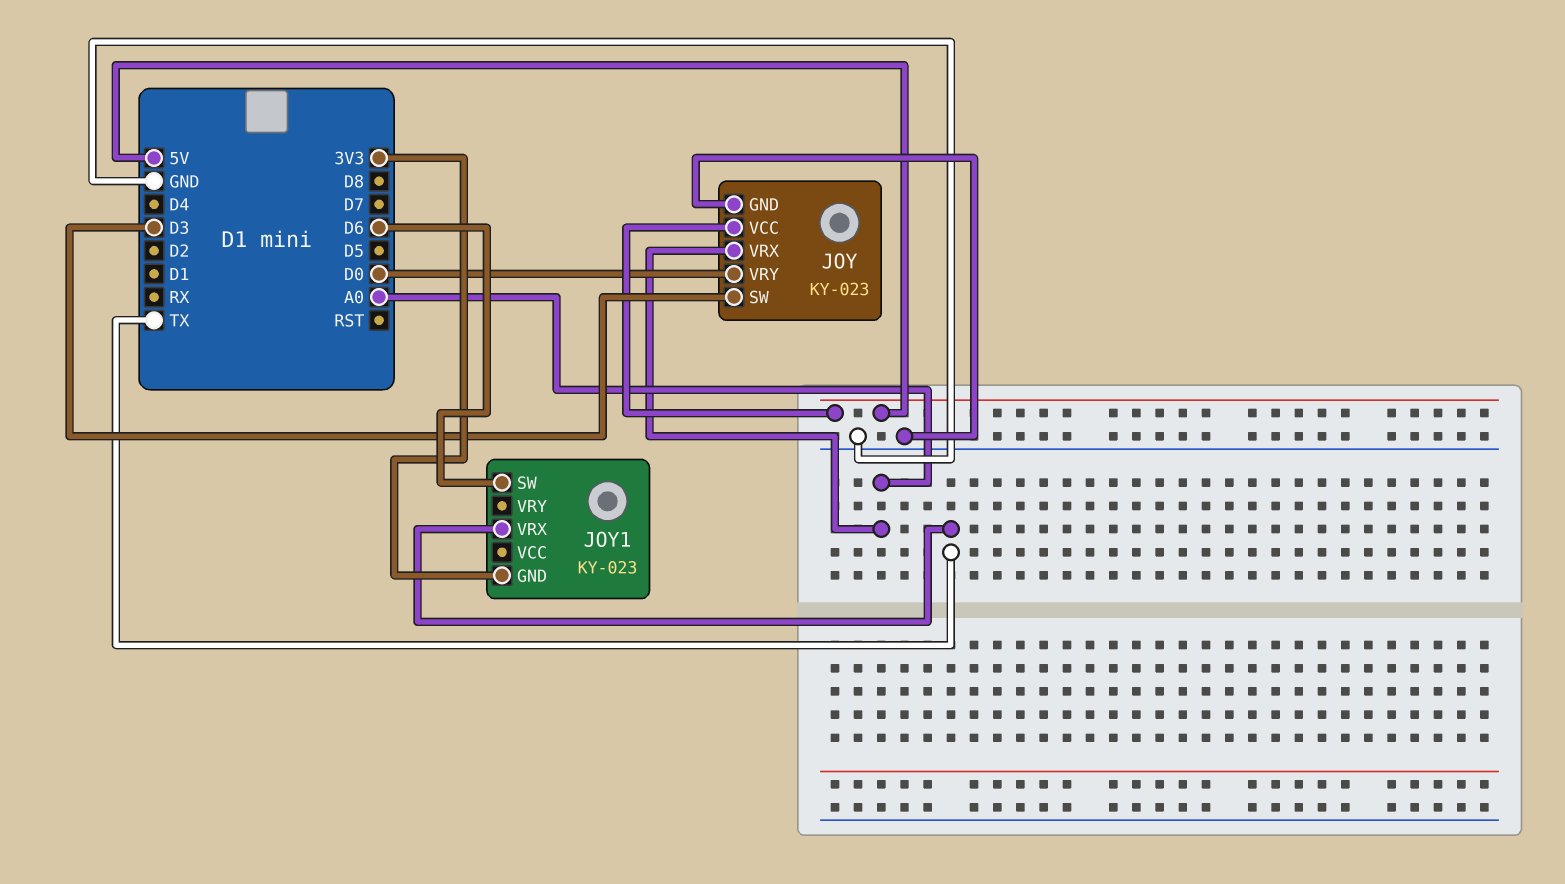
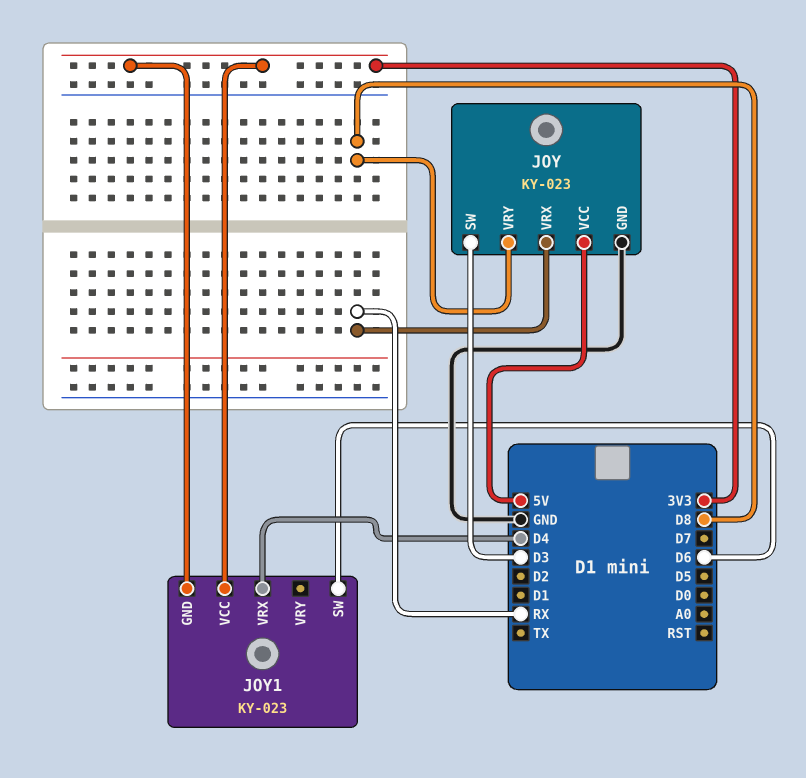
JOY pin VRX: A0 -> RX
JOY pin VRY: D0 -> D8
JOY1 pin VCC: none -> 3V3
JOY1 pin VRX: TX -> D4

